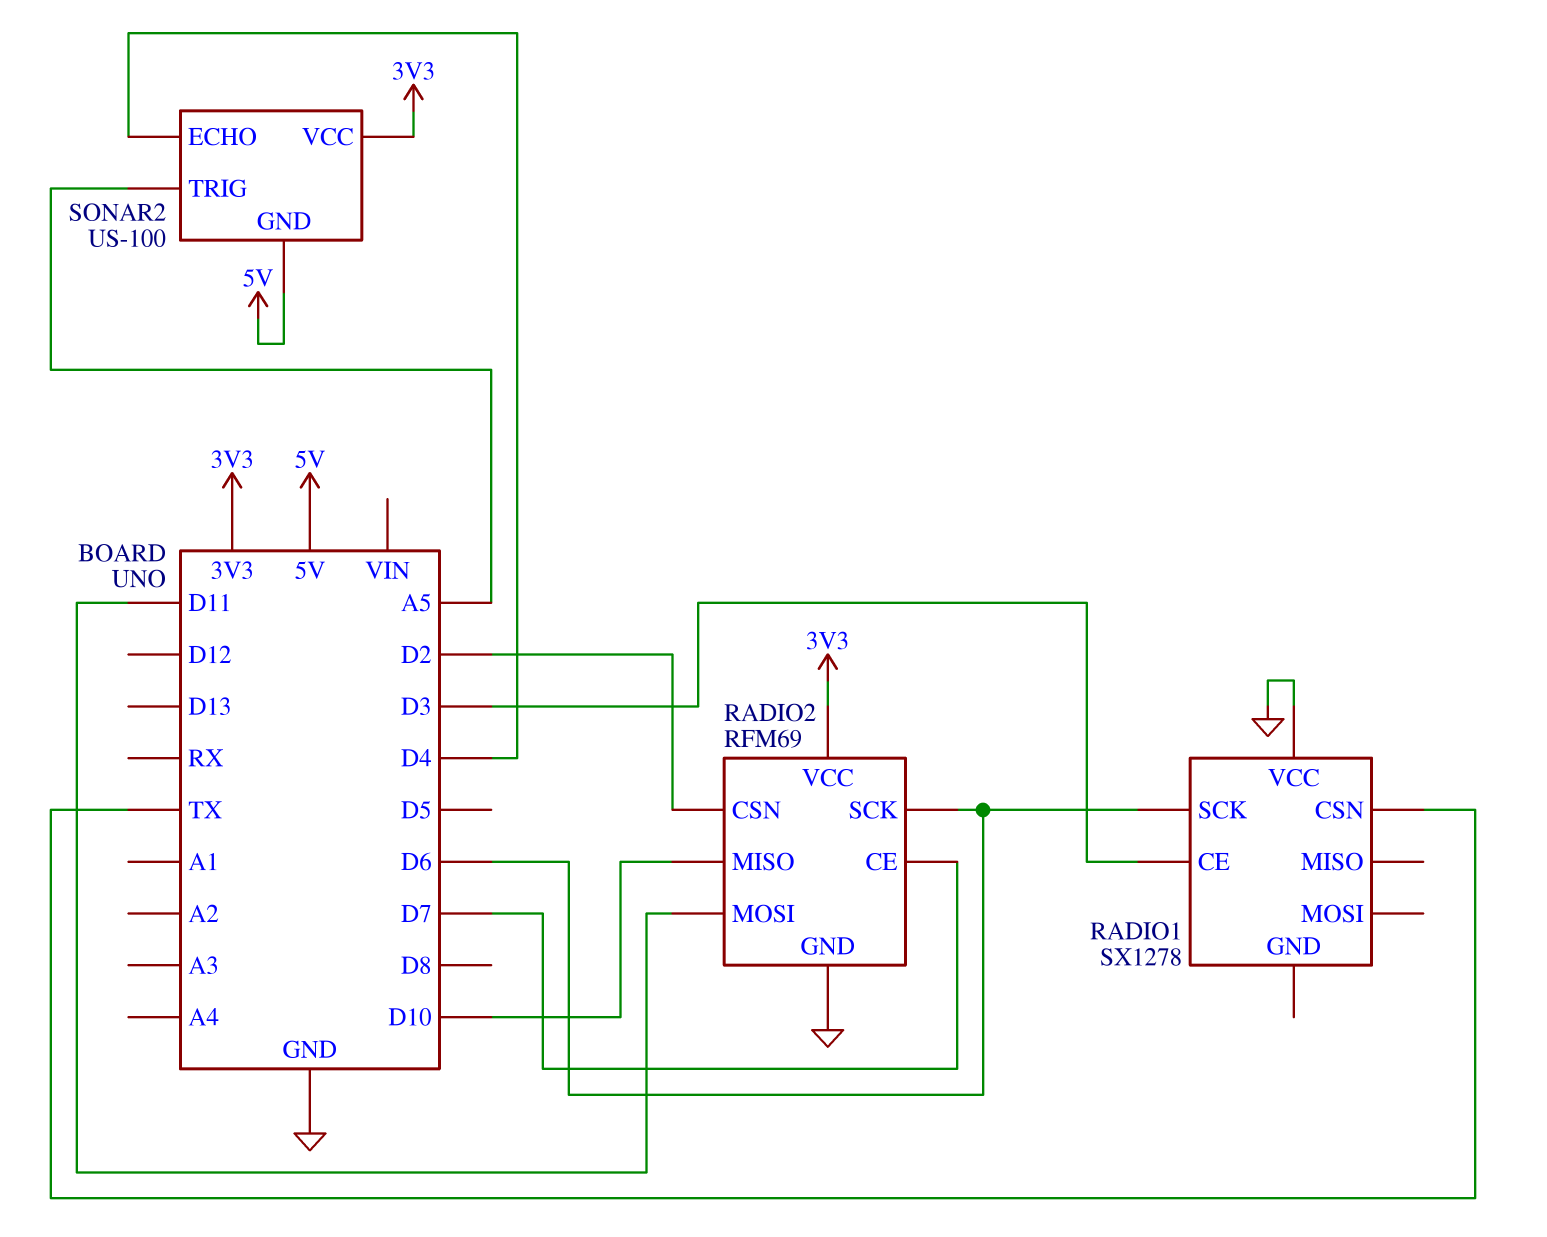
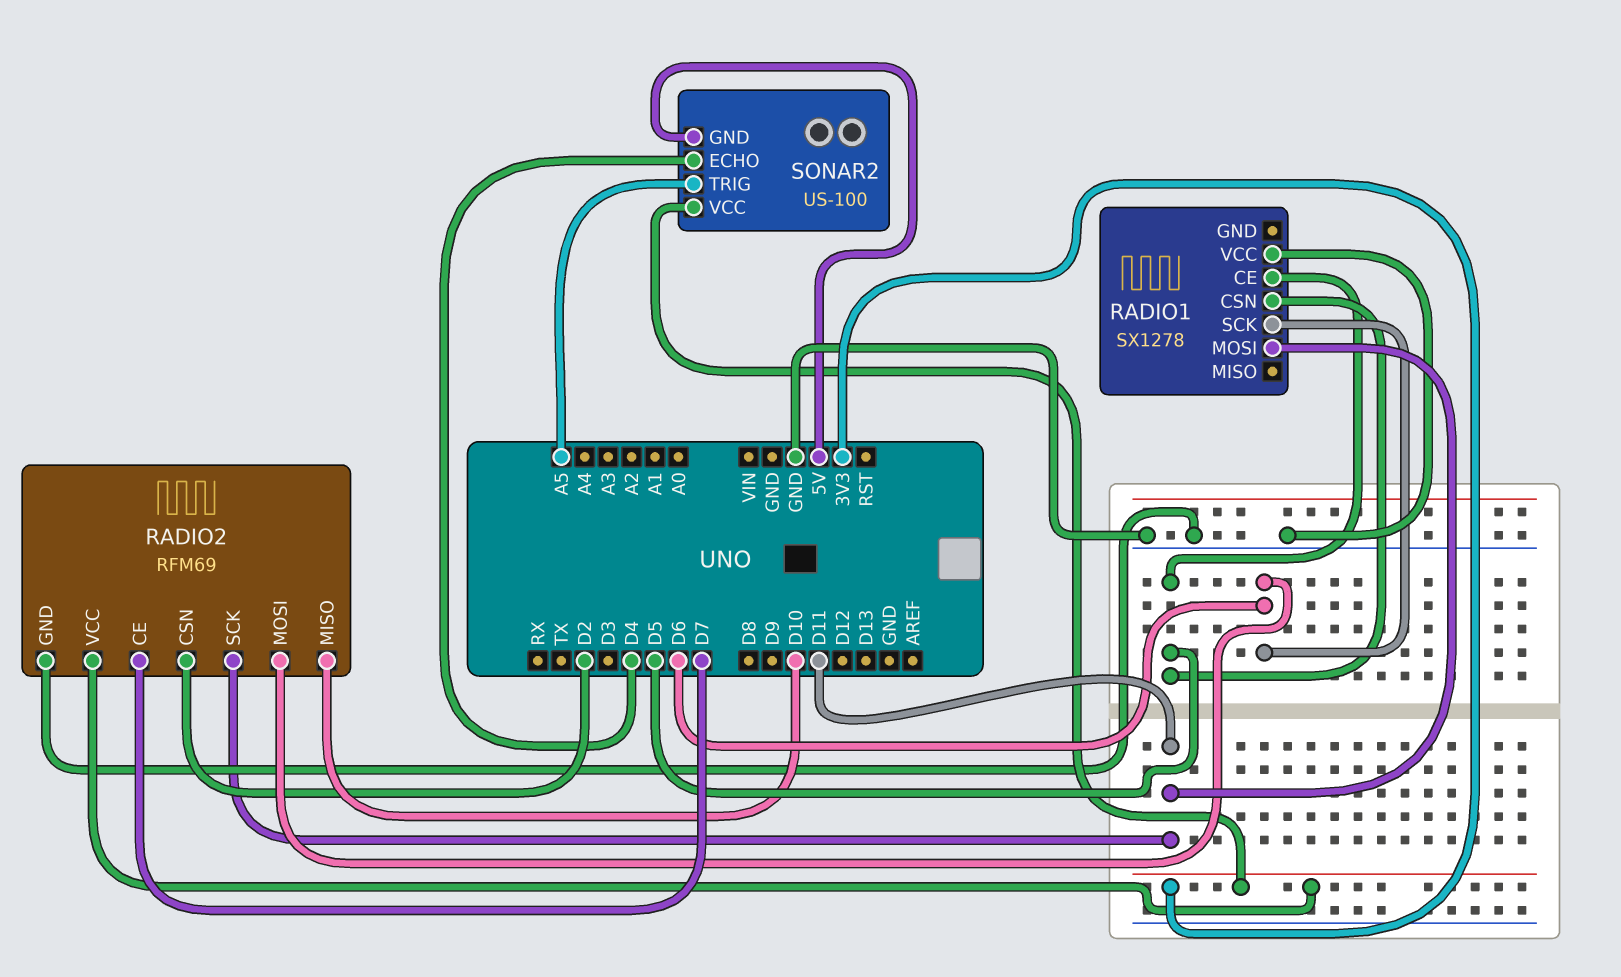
RADIO1 pin CE: D3 -> D5
RADIO1 pin CSN: TX -> D5
RADIO1 pin MOSI: none -> D11
RADIO2 pin MOSI: D11 -> D6
RADIO2 pin SCK: D6 -> D11

